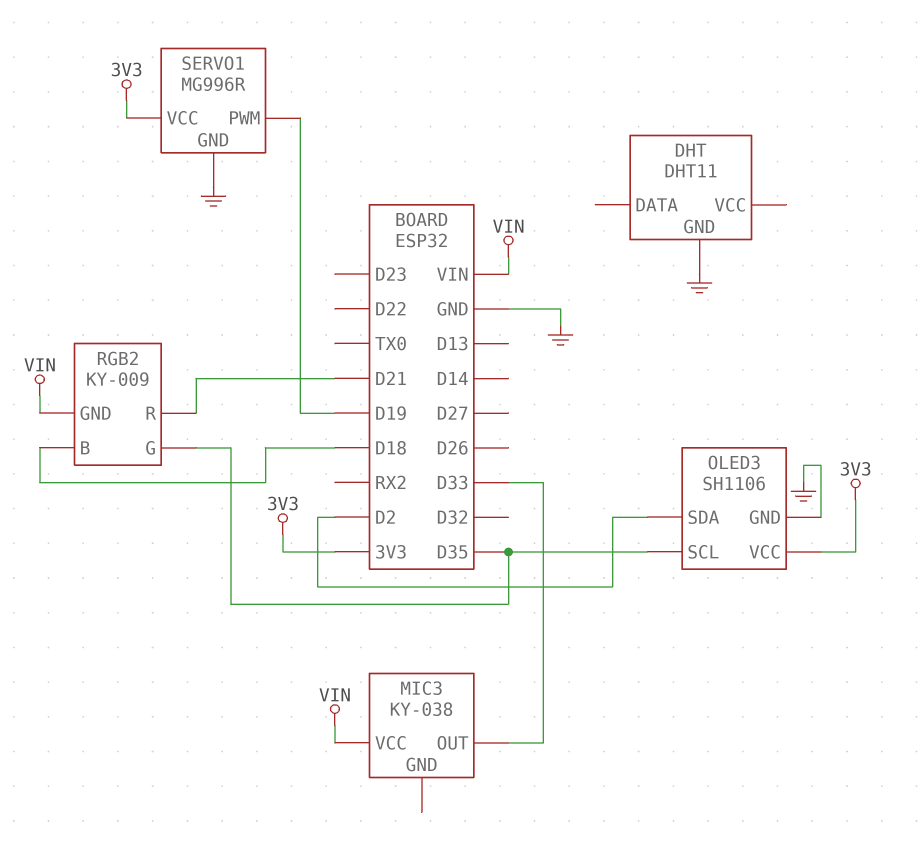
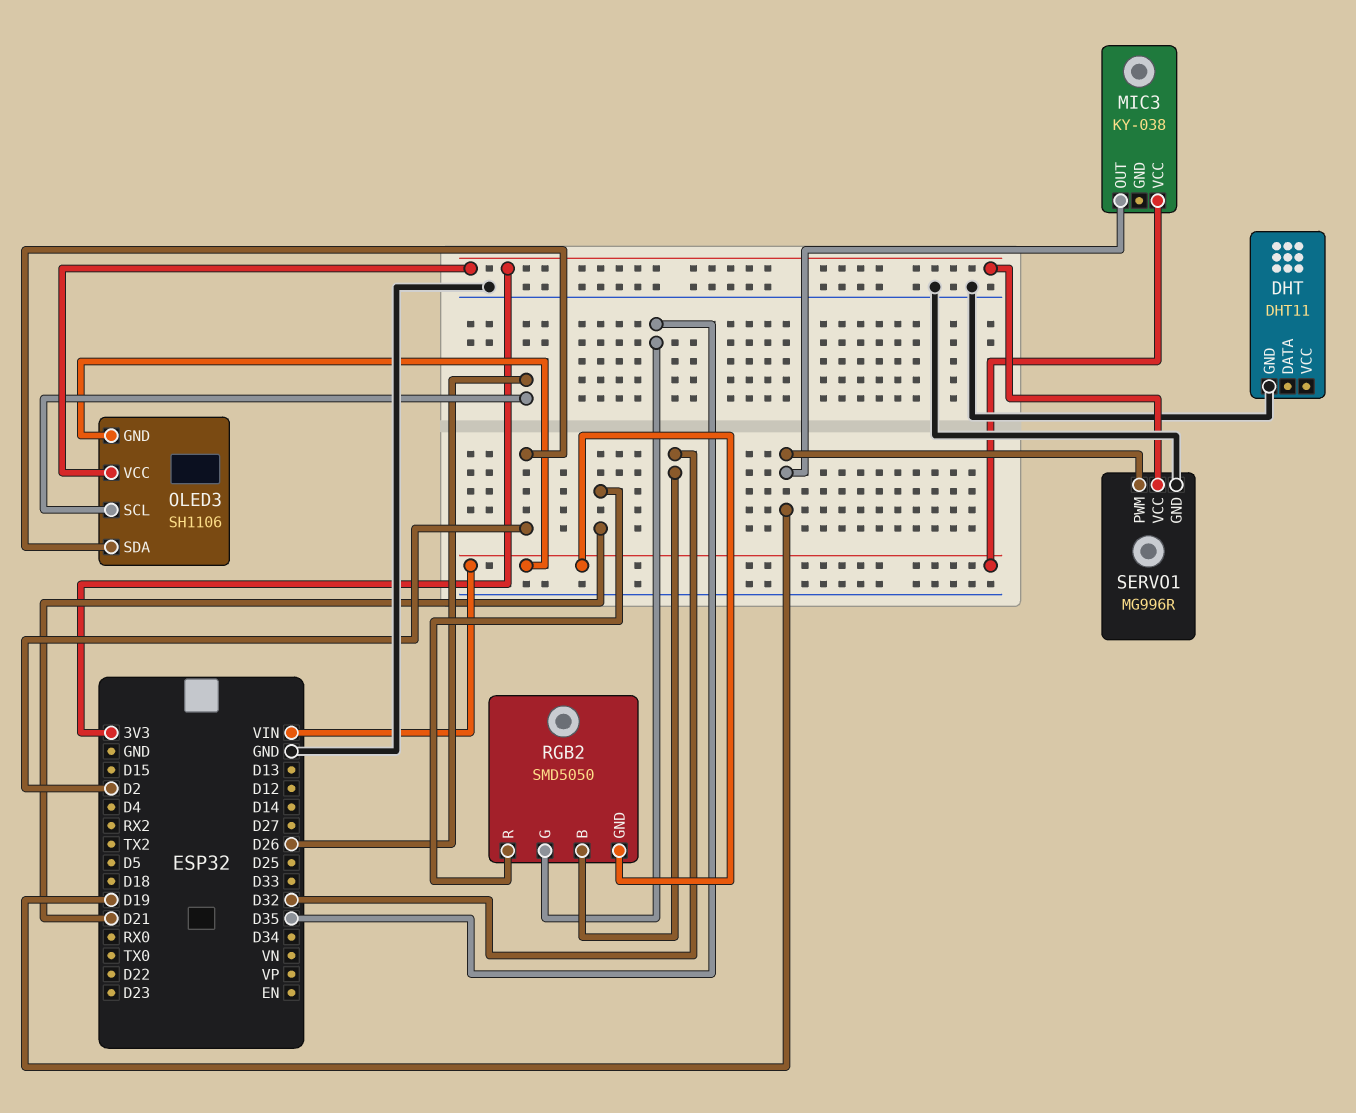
MIC3 pin OUT: D33 -> D19
OLED3 pin GND: GND -> VIN
OLED3 pin SCL: D35 -> D26
RGB2: KY-009 -> SMD5050
RGB2 pin B: D18 -> D32

